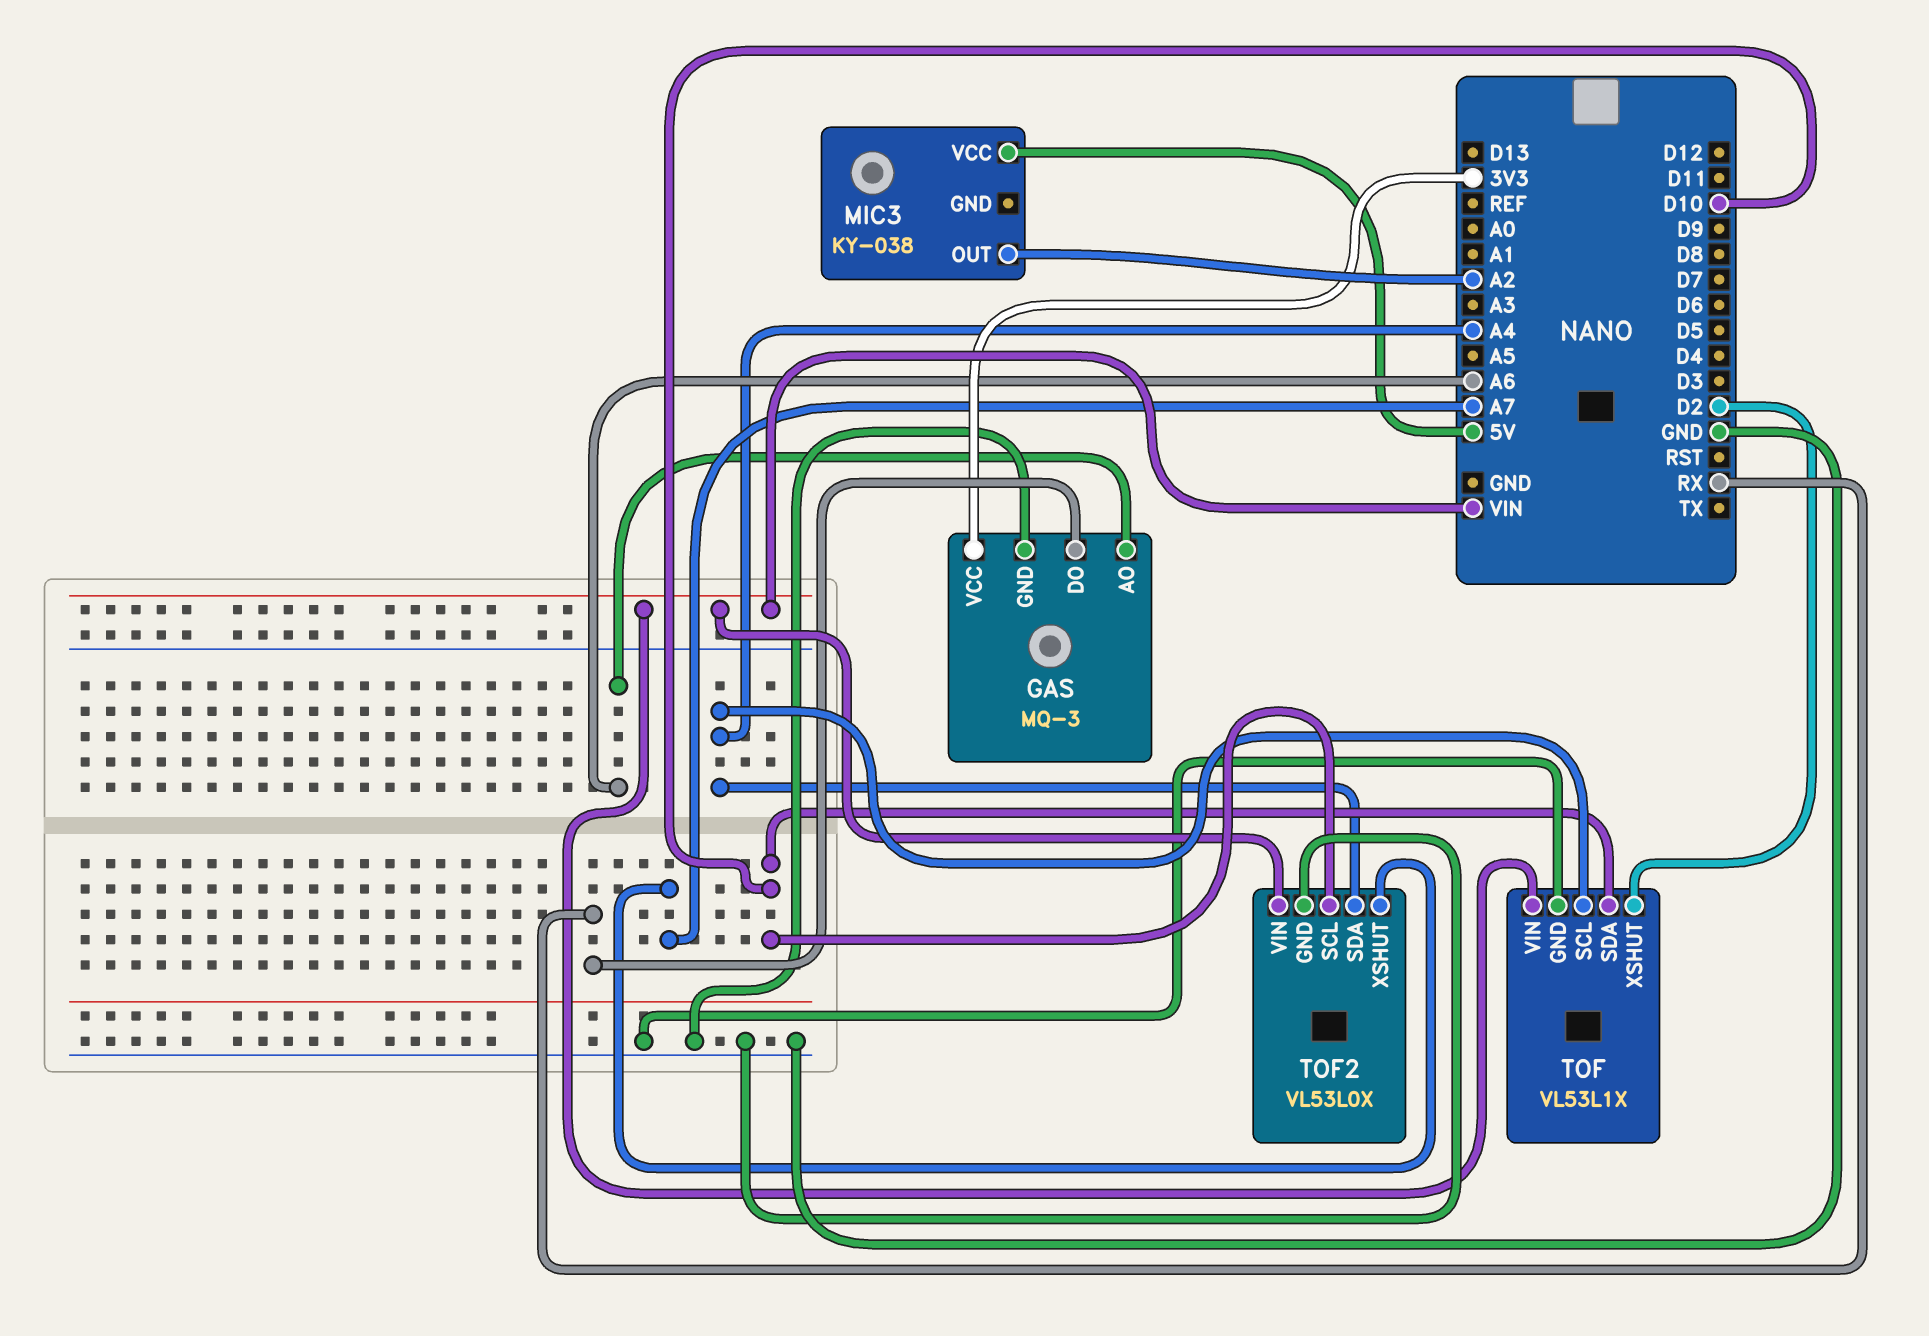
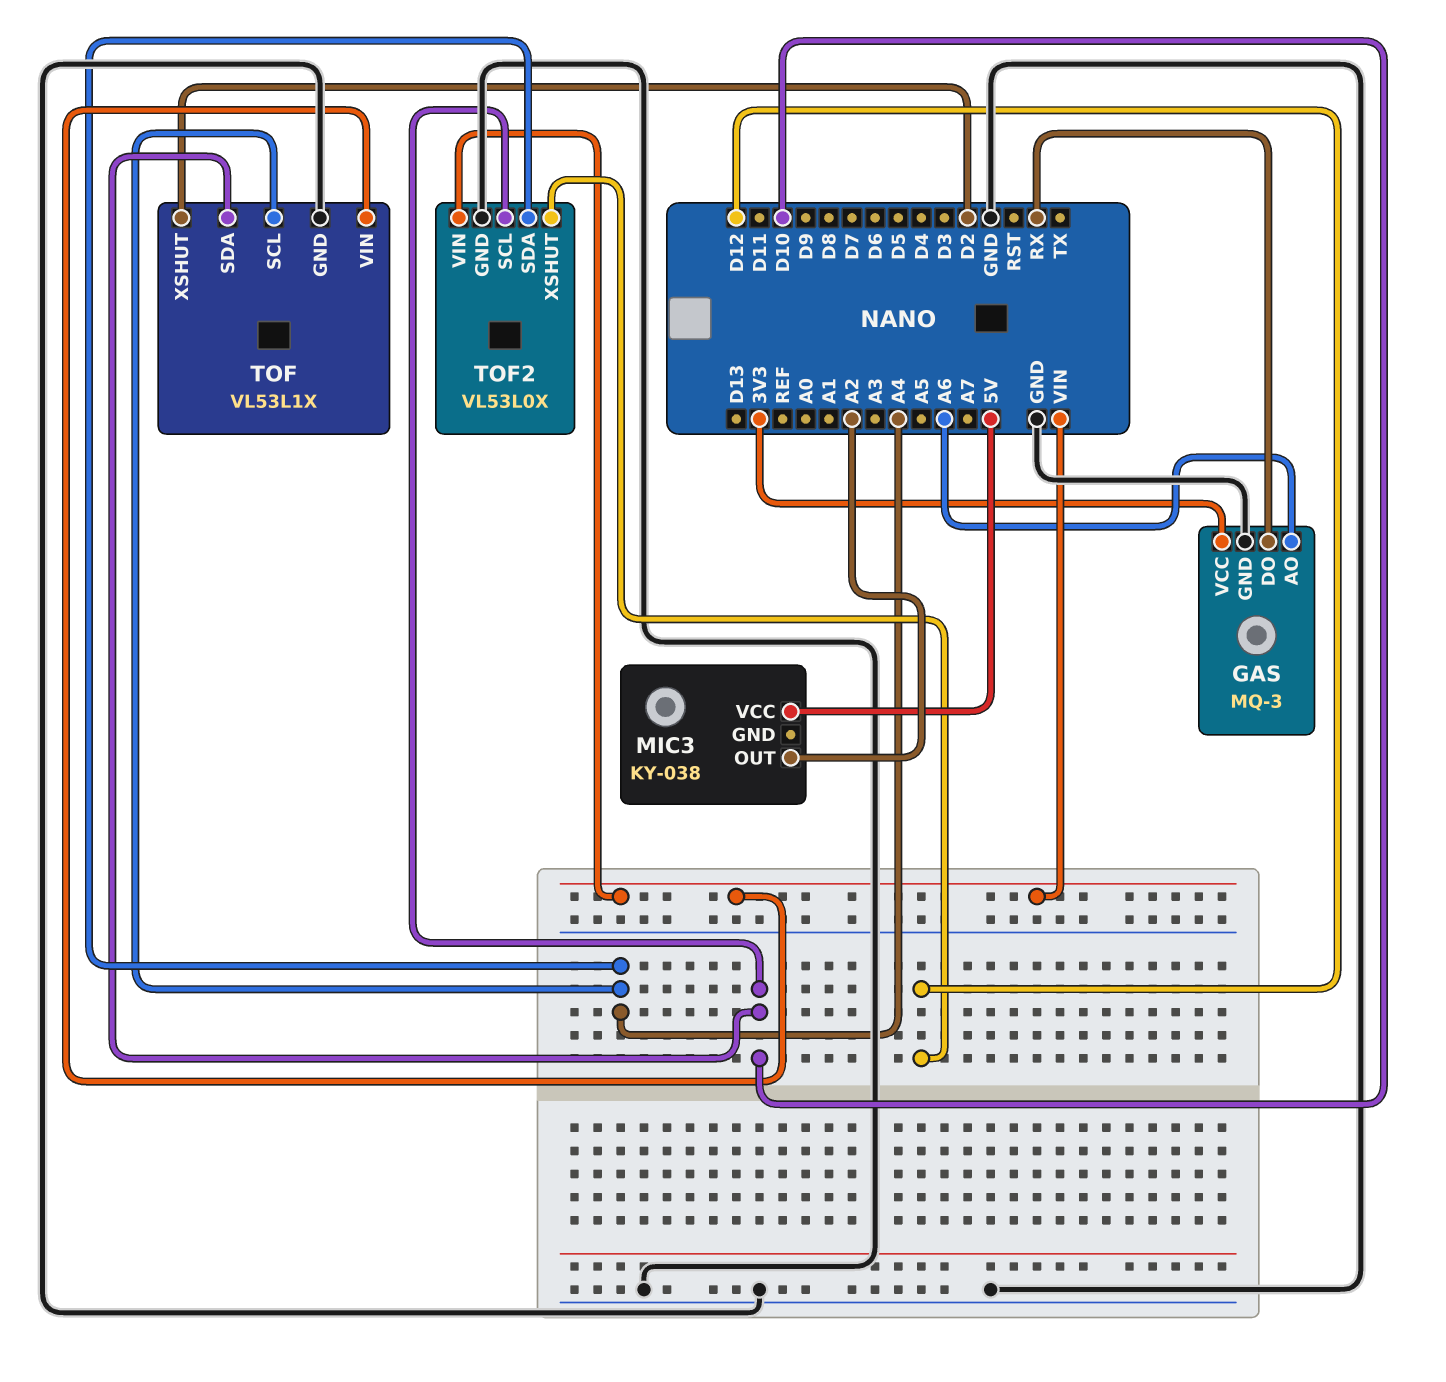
TOF2 pin XSHUT: A7 -> D12

